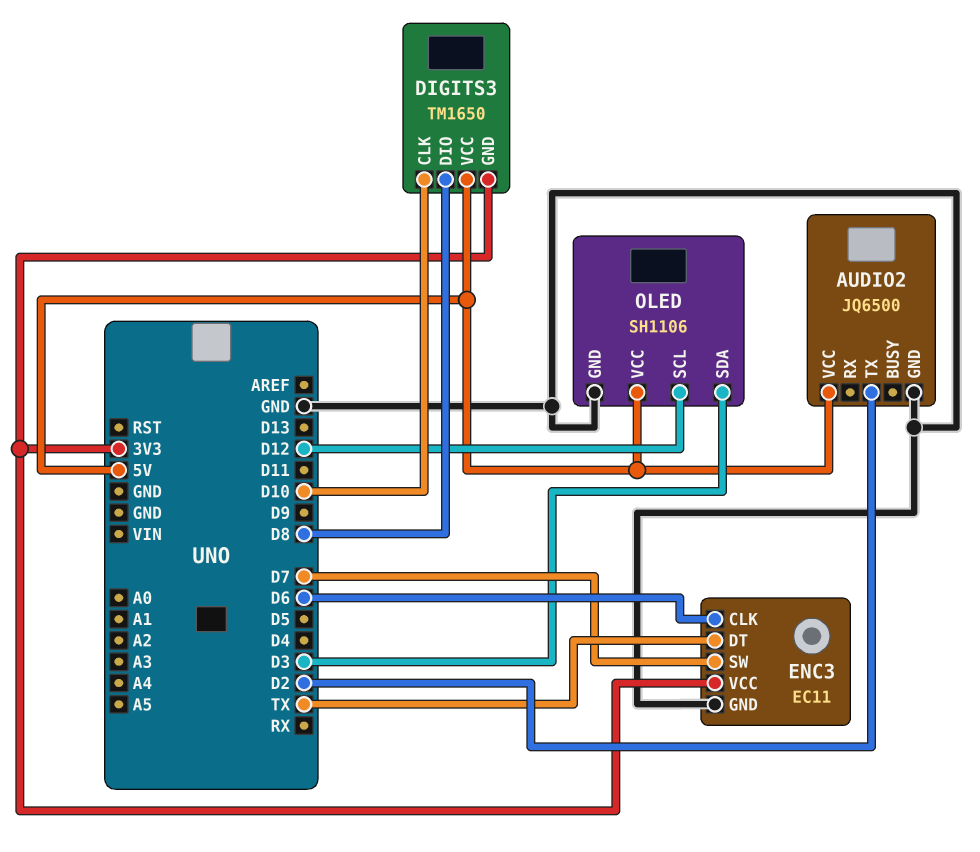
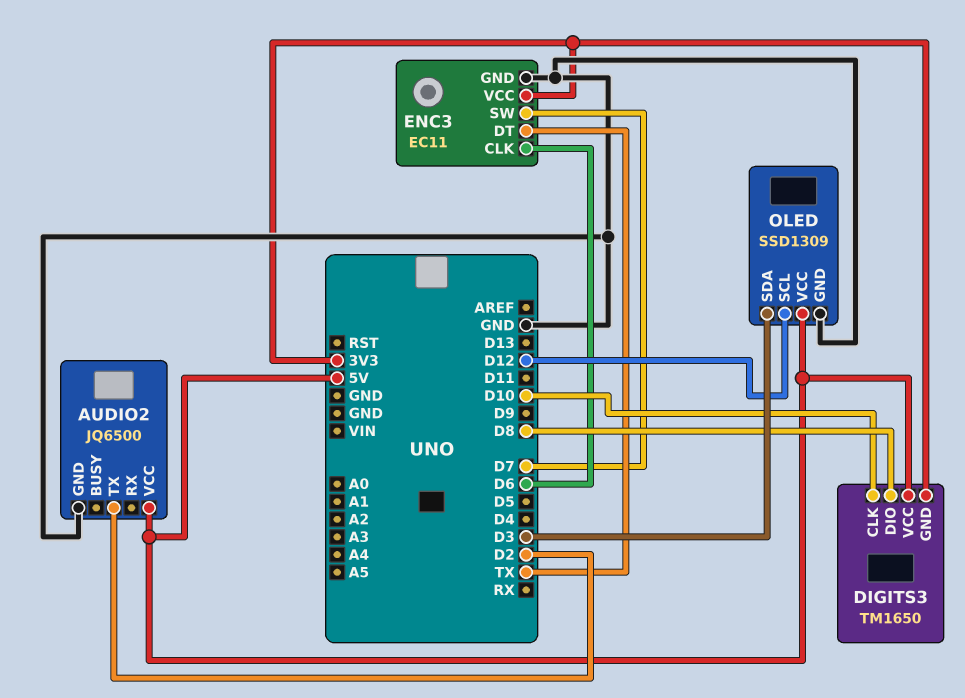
OLED: SH1106 -> SSD1309

